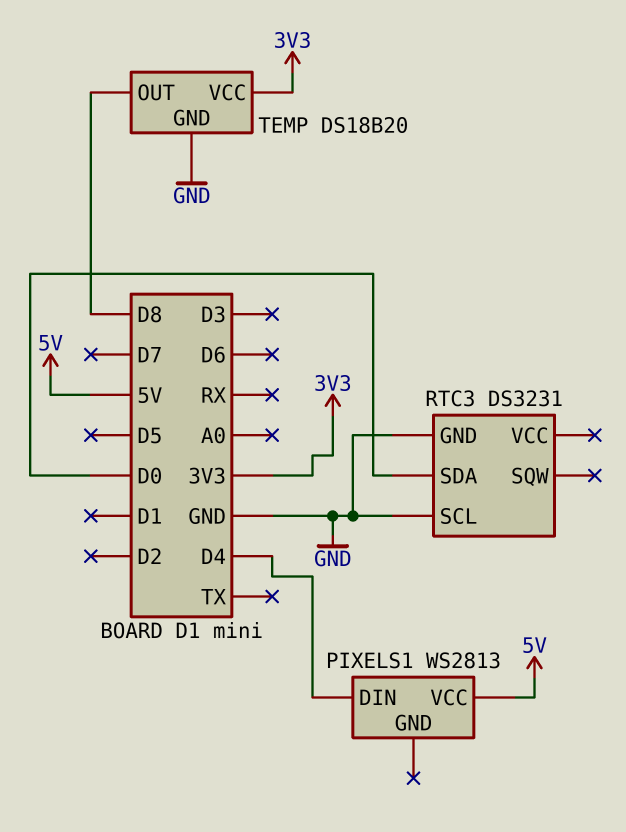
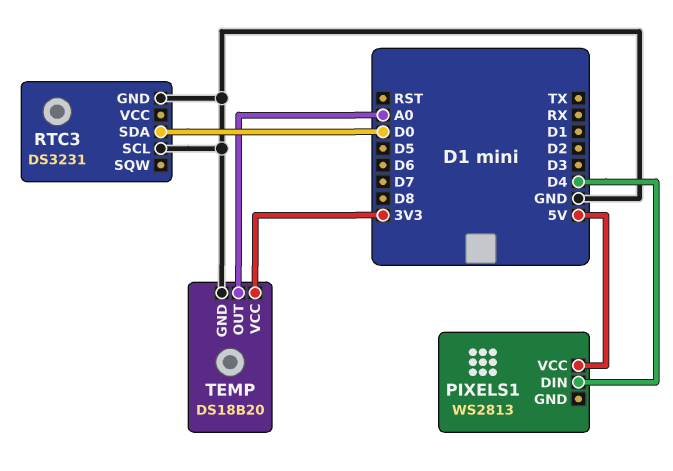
TEMP pin OUT: D8 -> A0

